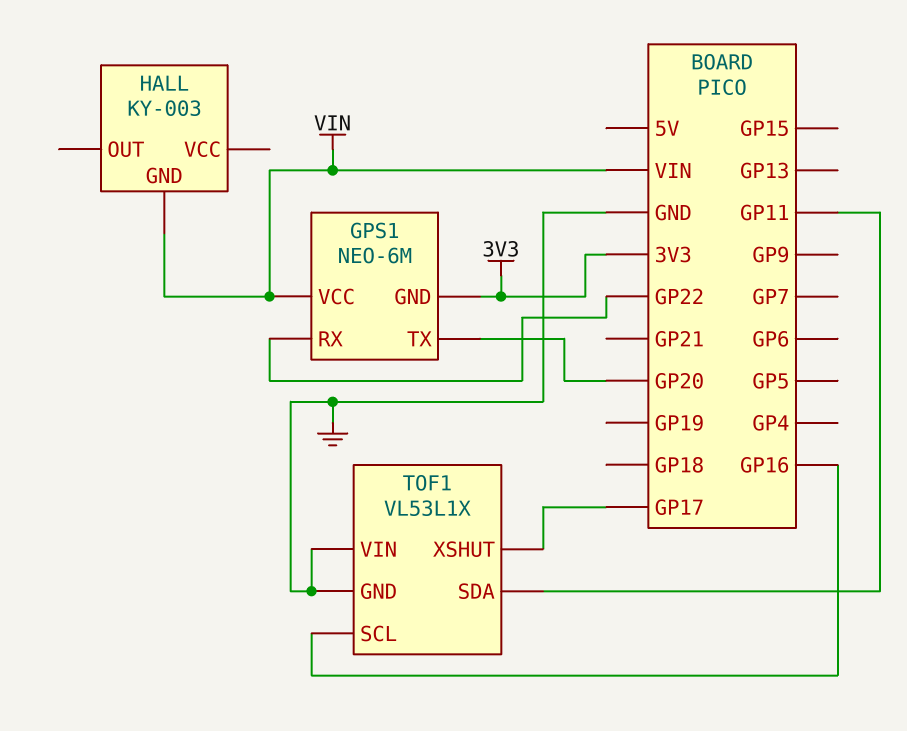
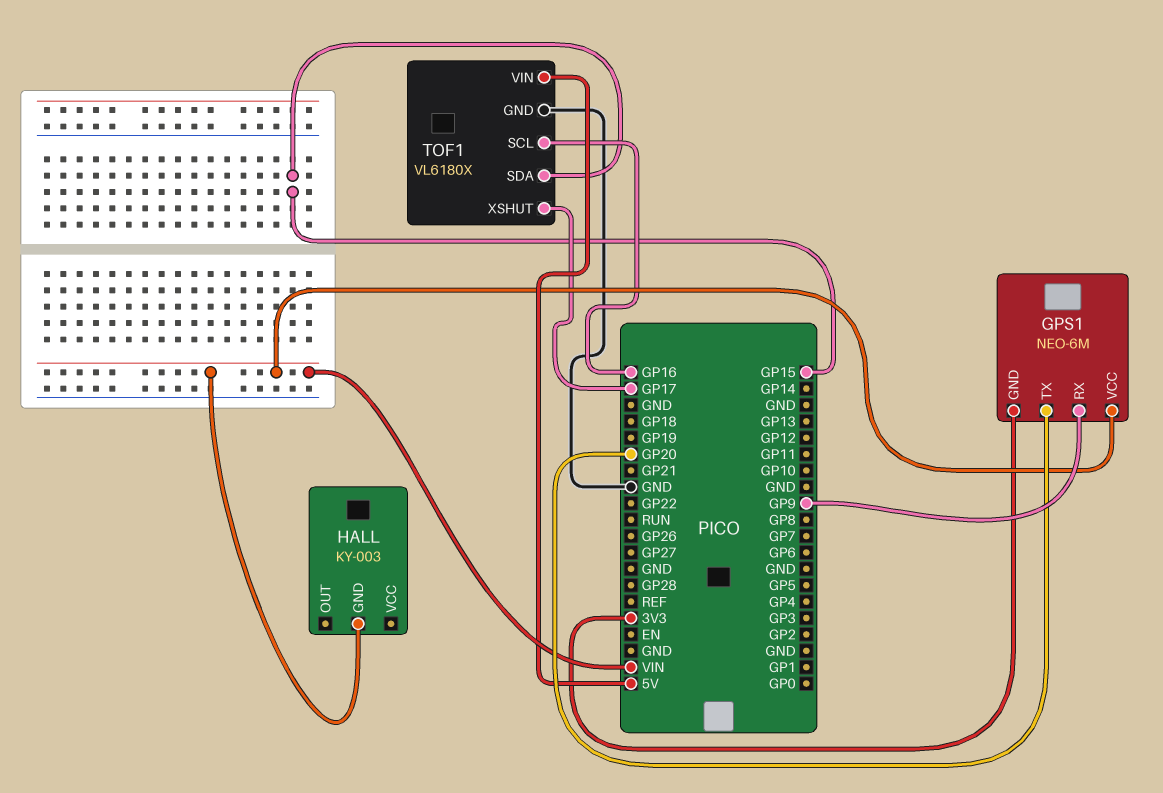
GPS1 pin RX: GP22 -> GP9
TOF1: VL53L1X -> VL6180X
TOF1 pin SDA: GP11 -> GP15
TOF1 pin VIN: GND -> 5V

